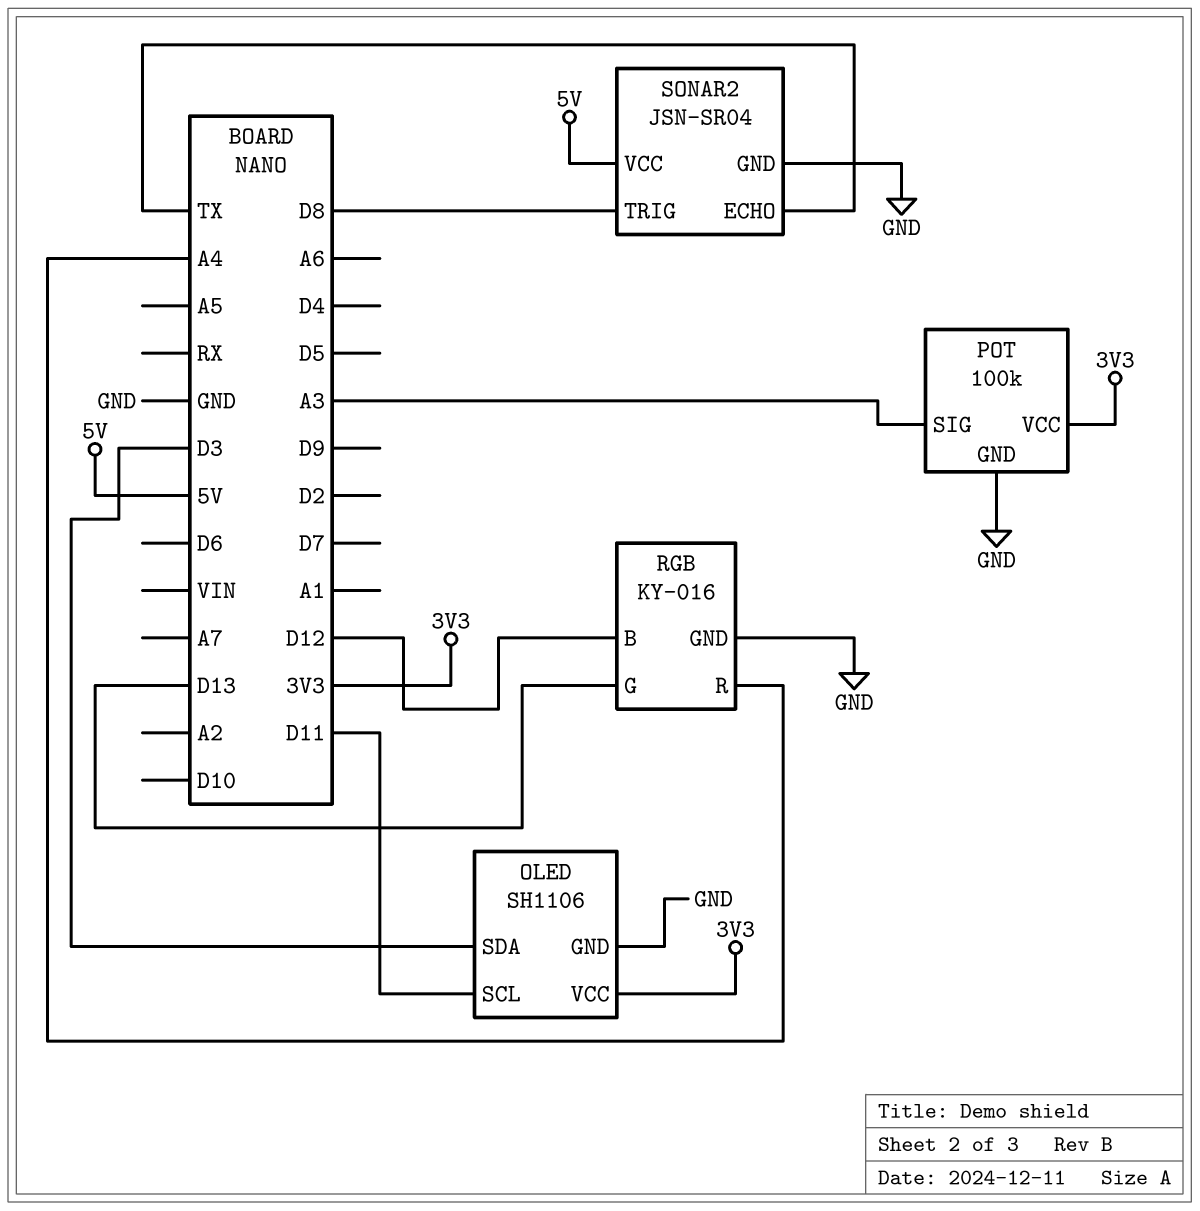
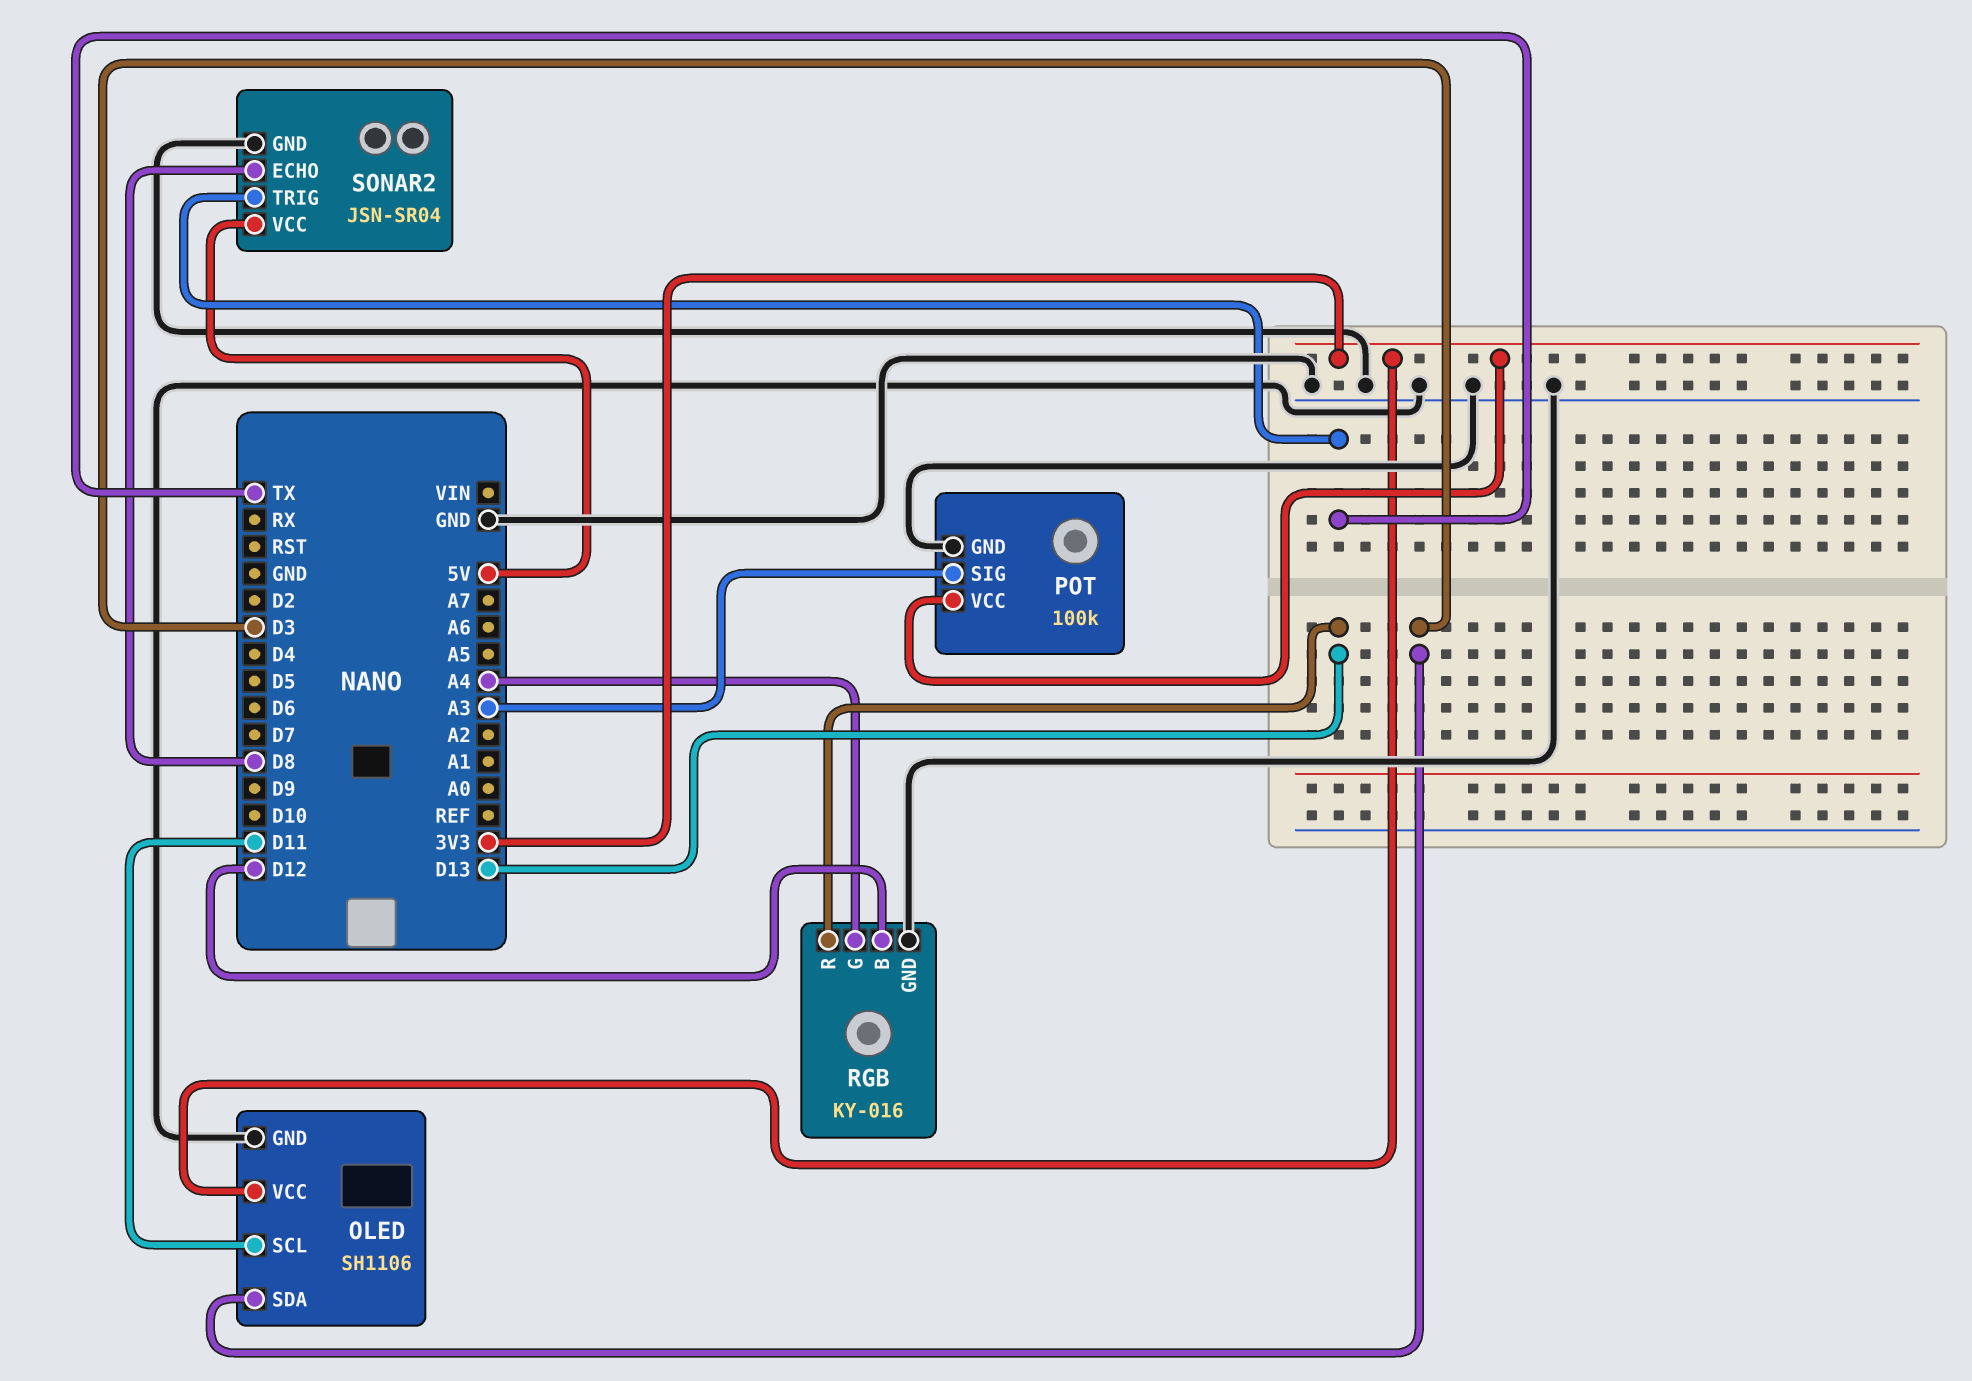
RGB pin G: D13 -> A4
RGB pin R: A4 -> D13
SONAR2 pin ECHO: TX -> D8
SONAR2 pin TRIG: D8 -> TX

